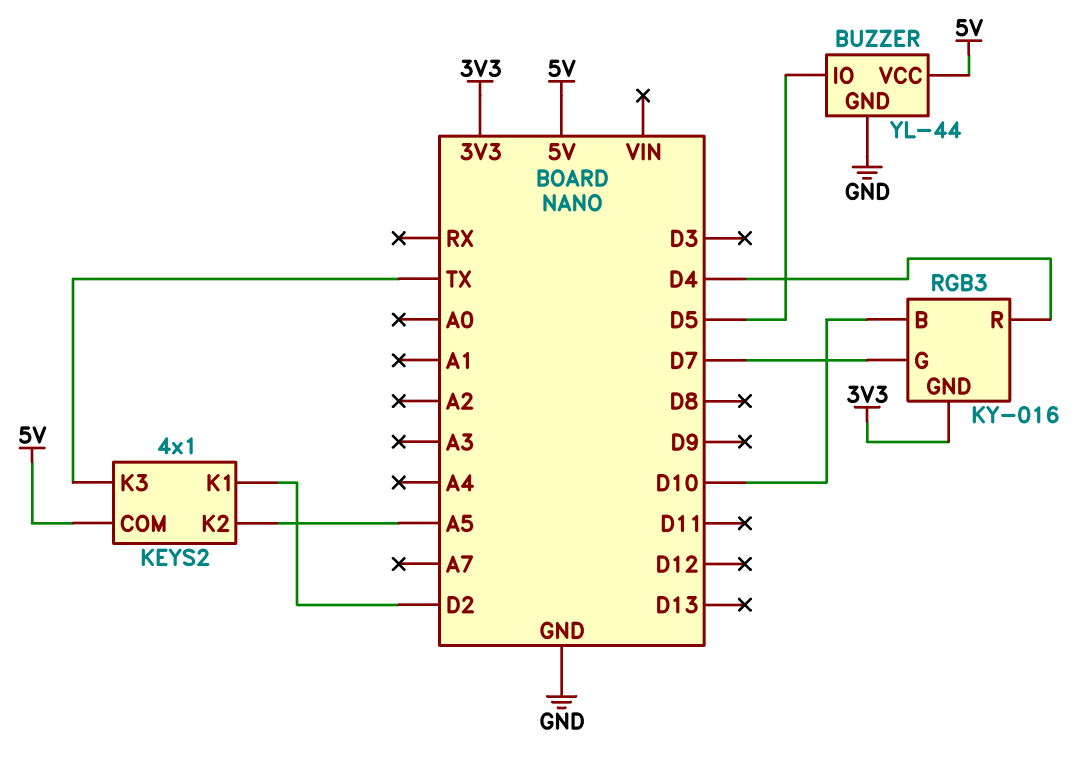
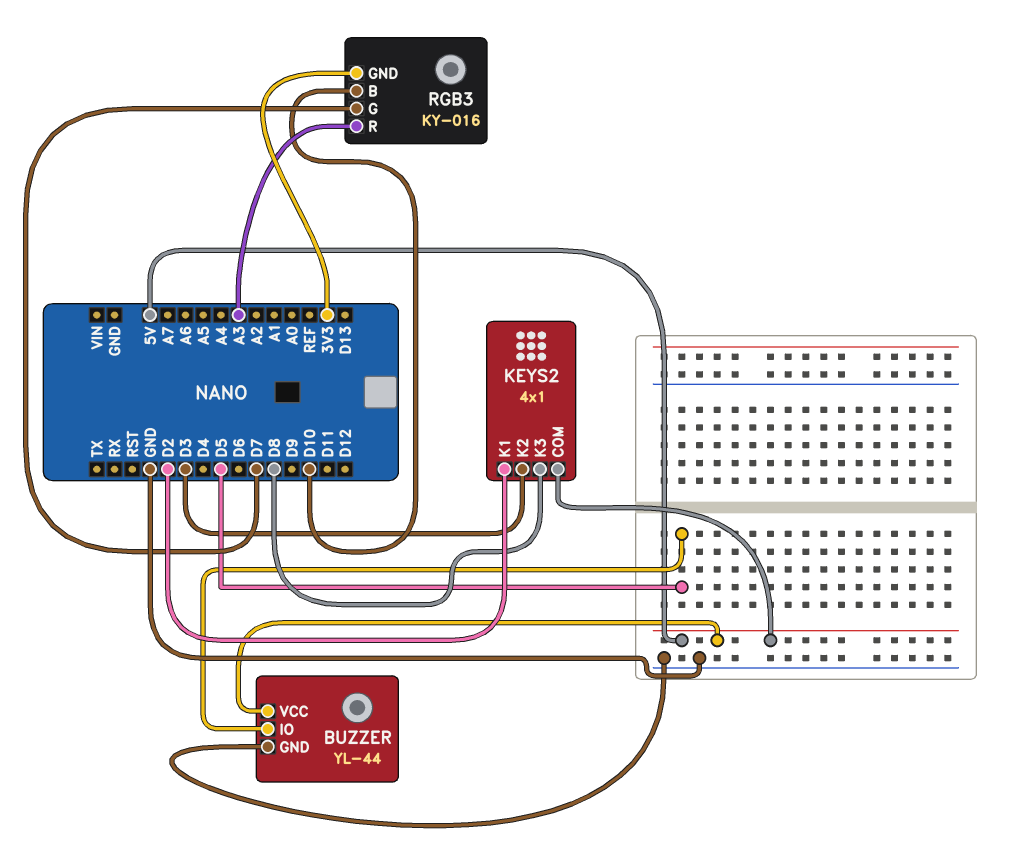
KEYS2 pin K2: A5 -> D3
KEYS2 pin K3: TX -> D8
RGB3 pin R: D4 -> A3

